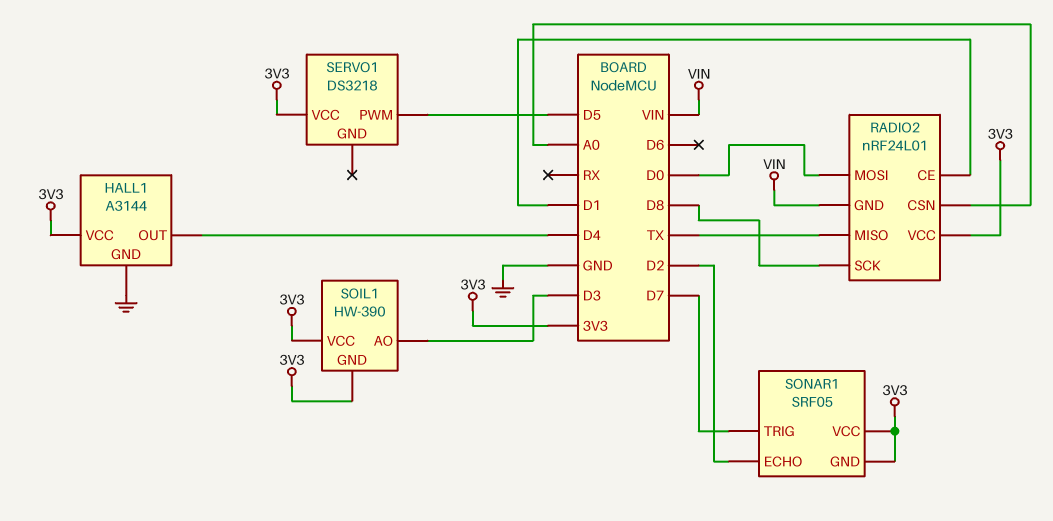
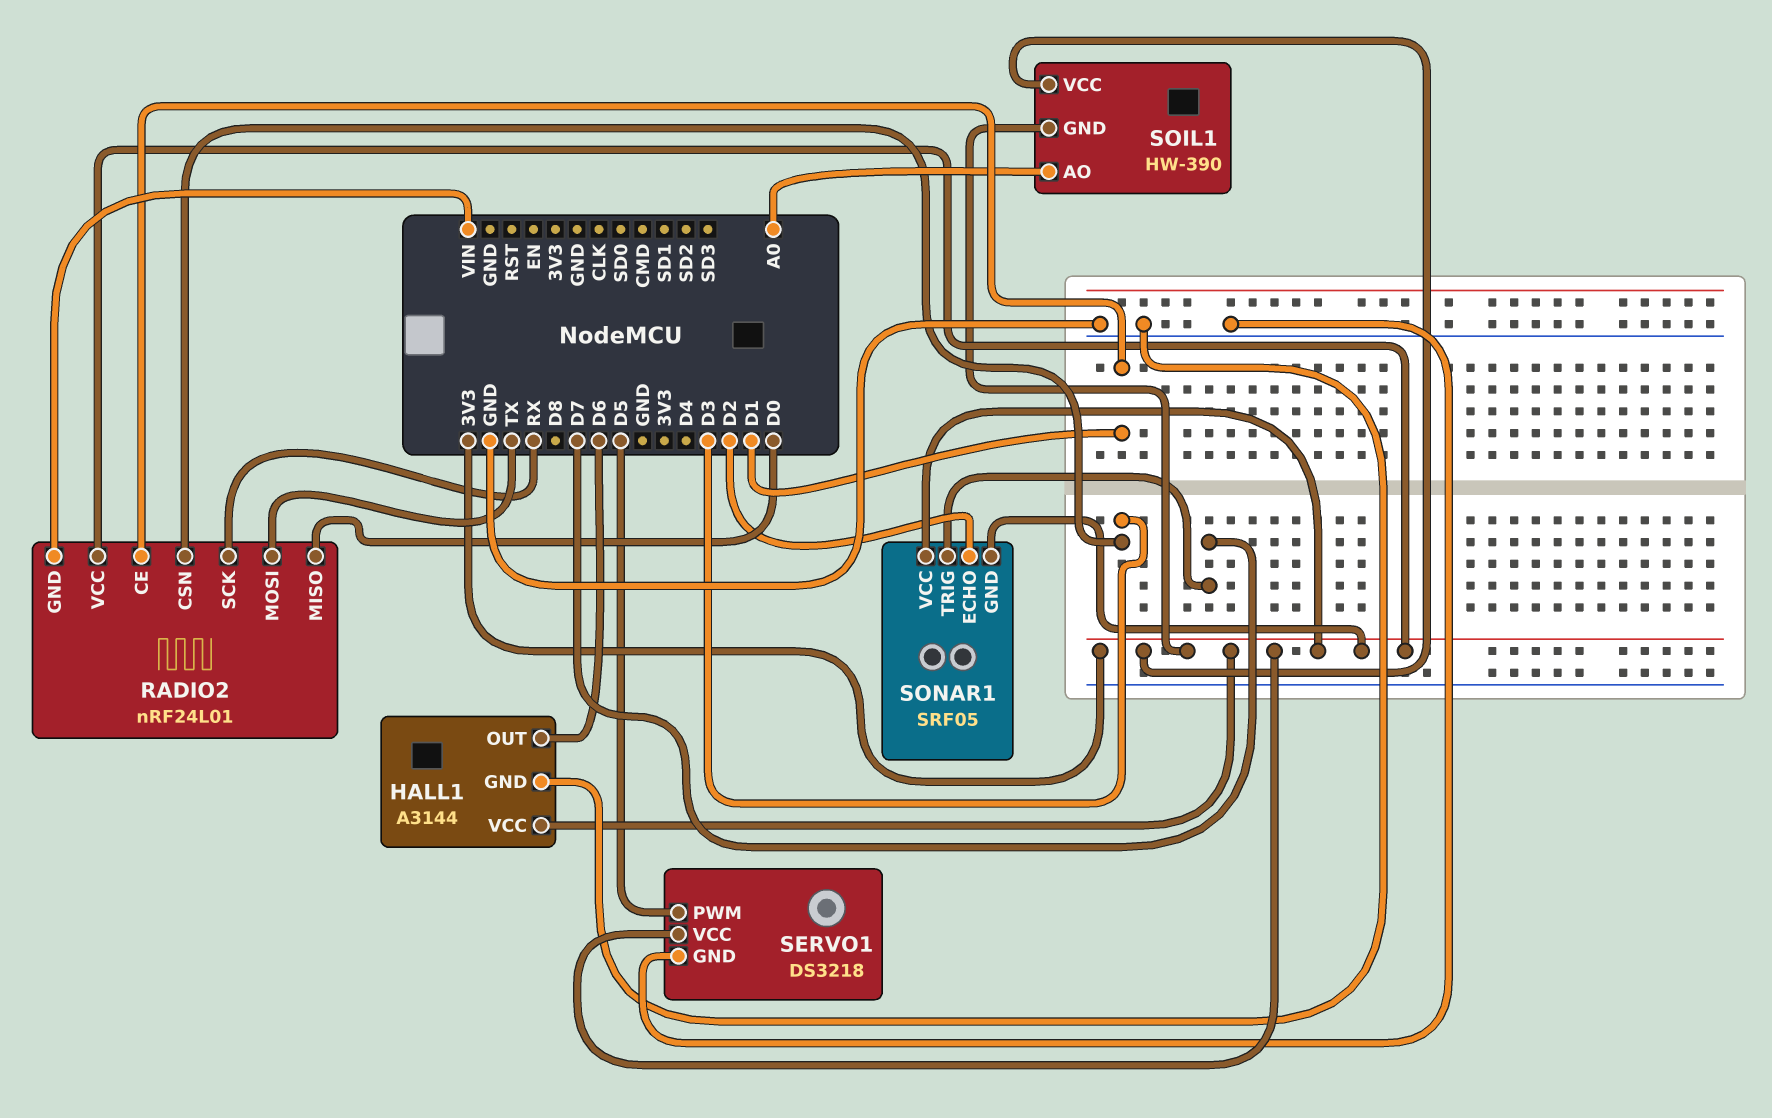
HALL1 pin OUT: D4 -> D6
RADIO2 pin CSN: A0 -> D3
RADIO2 pin MISO: TX -> D0
RADIO2 pin MOSI: D0 -> TX
RADIO2 pin SCK: D8 -> RX
SERVO1 pin GND: none -> GND
SOIL1 pin AO: D3 -> A0

